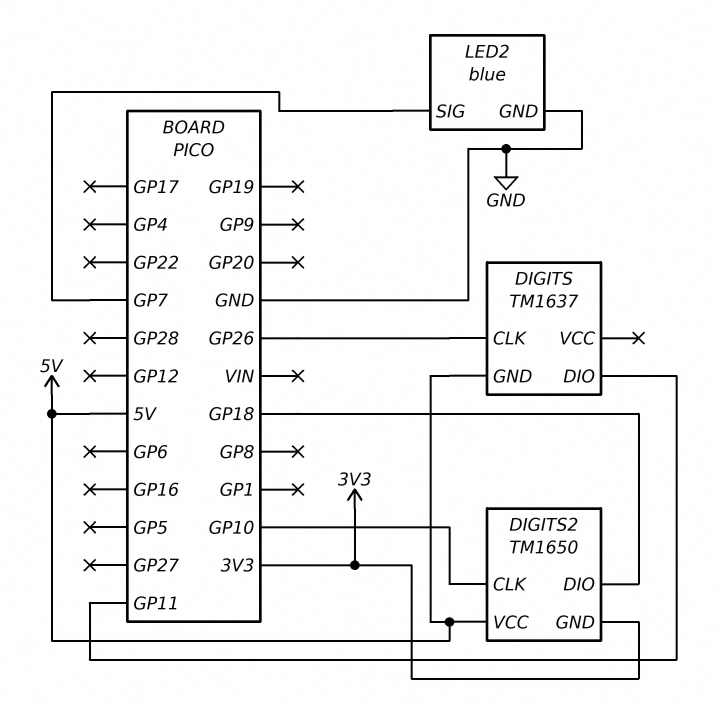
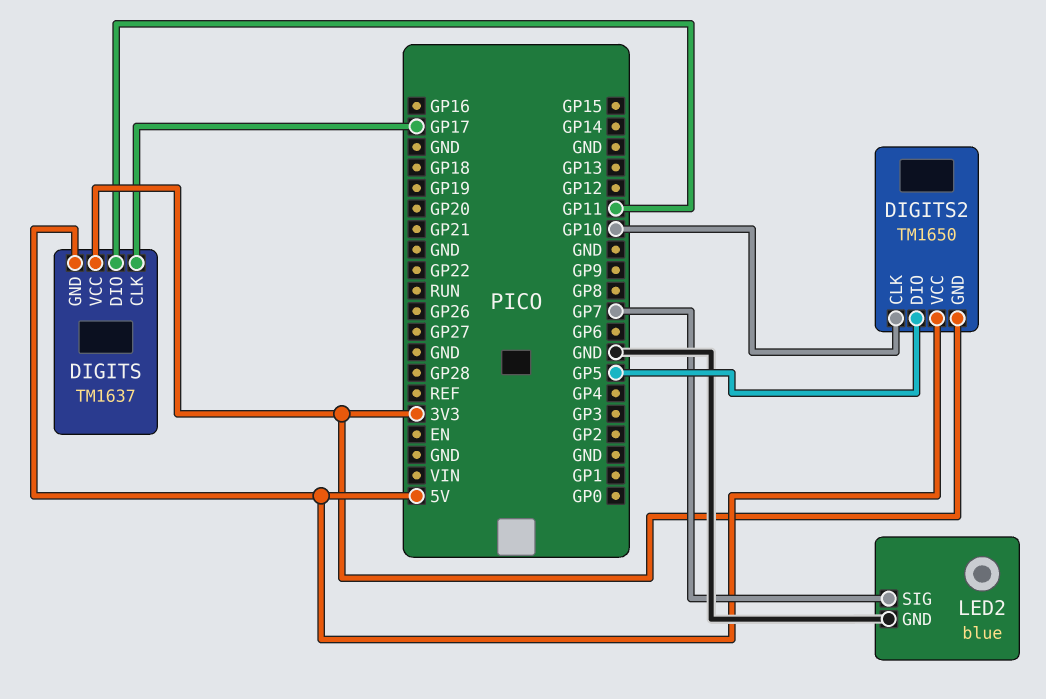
DIGITS pin CLK: GP26 -> GP17
DIGITS pin VCC: none -> 3V3
DIGITS2 pin DIO: GP18 -> GP5

